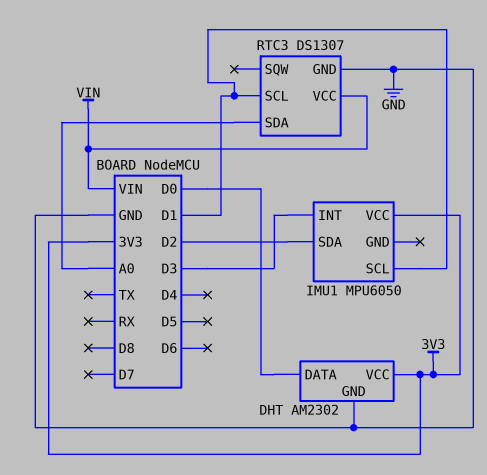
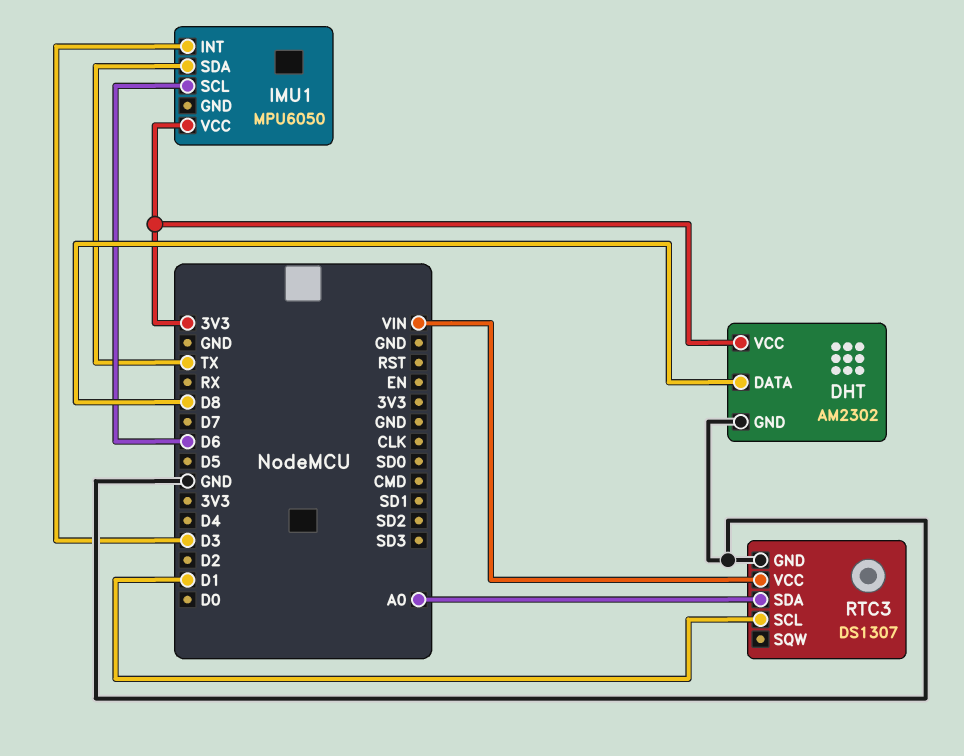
DHT pin DATA: D0 -> D8
IMU1 pin SCL: D1 -> D6
IMU1 pin SDA: D2 -> TX

